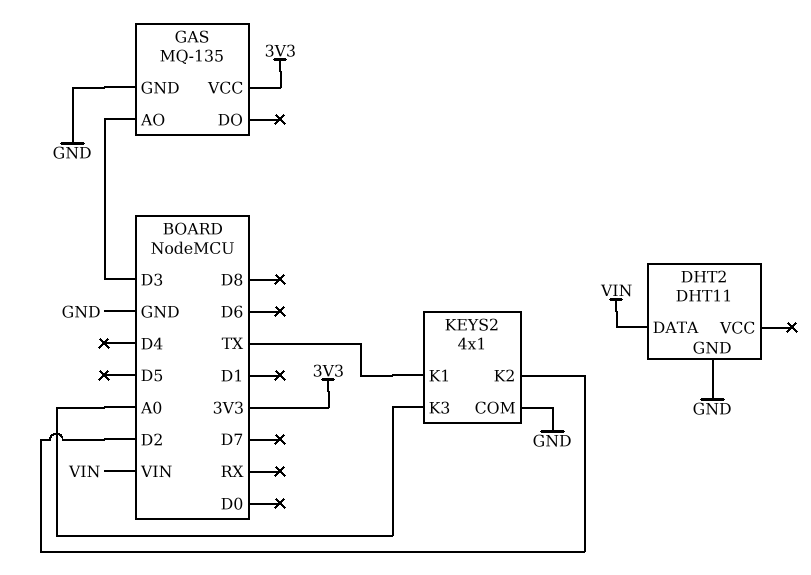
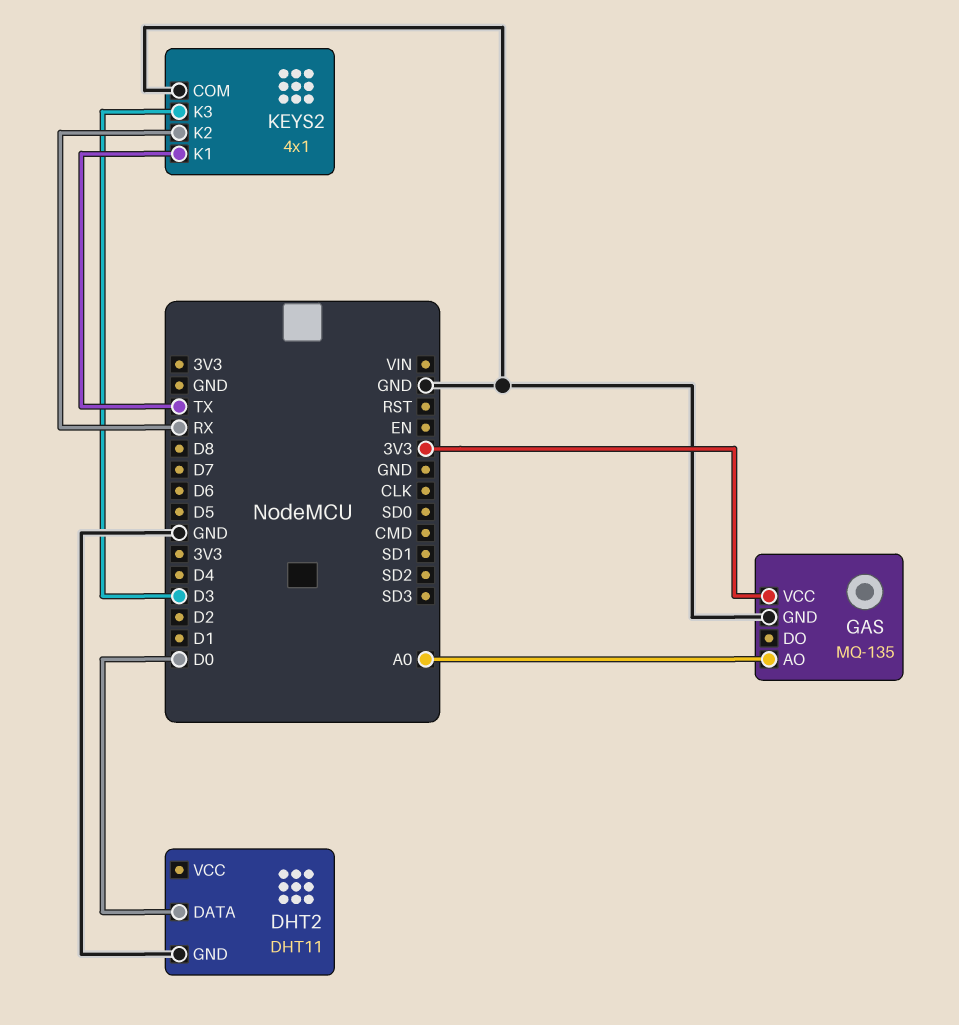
DHT2 pin DATA: VIN -> D0
GAS pin AO: D3 -> A0
KEYS2 pin K2: D2 -> RX
KEYS2 pin K3: A0 -> D3

